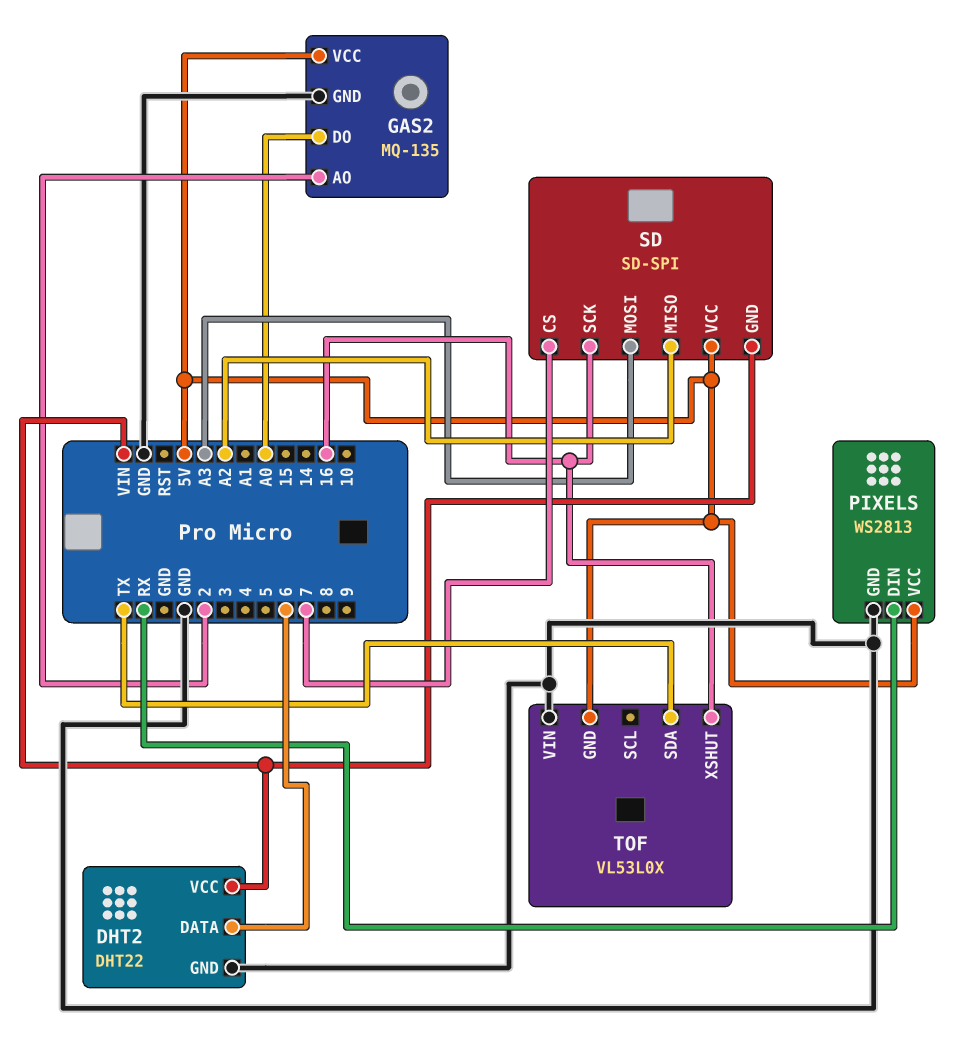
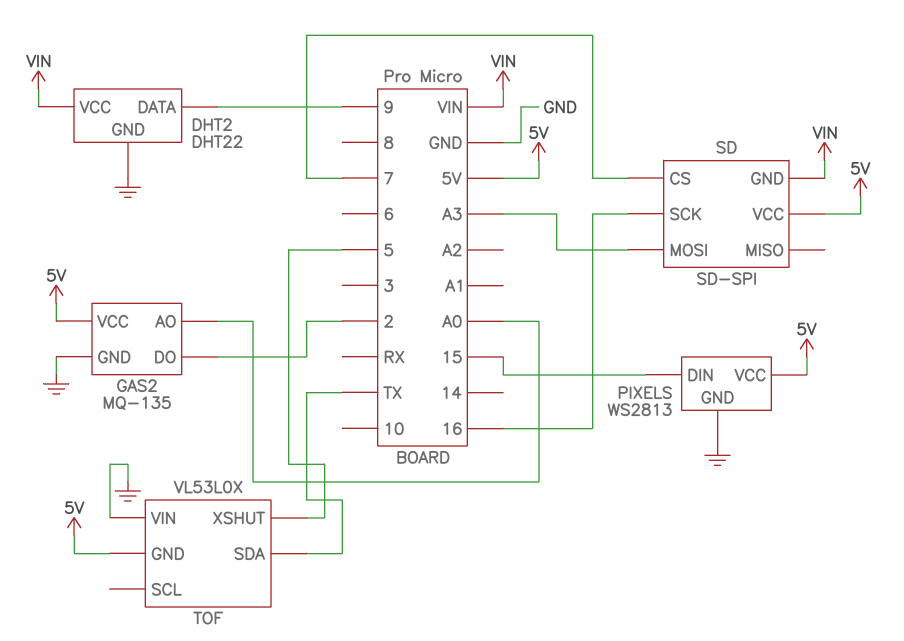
DHT2 pin DATA: 6 -> 9
GAS2 pin AO: 2 -> A0
GAS2 pin DO: A0 -> 2
PIXELS pin DIN: RX -> 15
SD pin MISO: A2 -> none
TOF pin XSHUT: 16 -> 5

